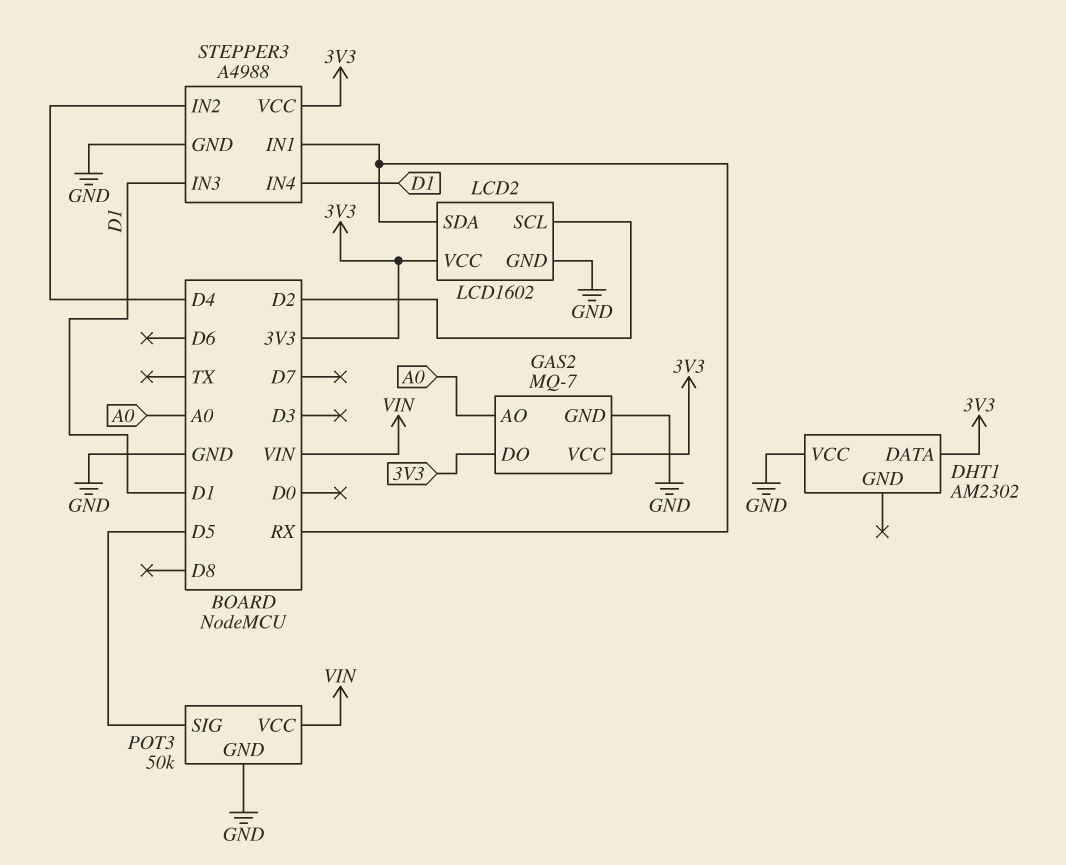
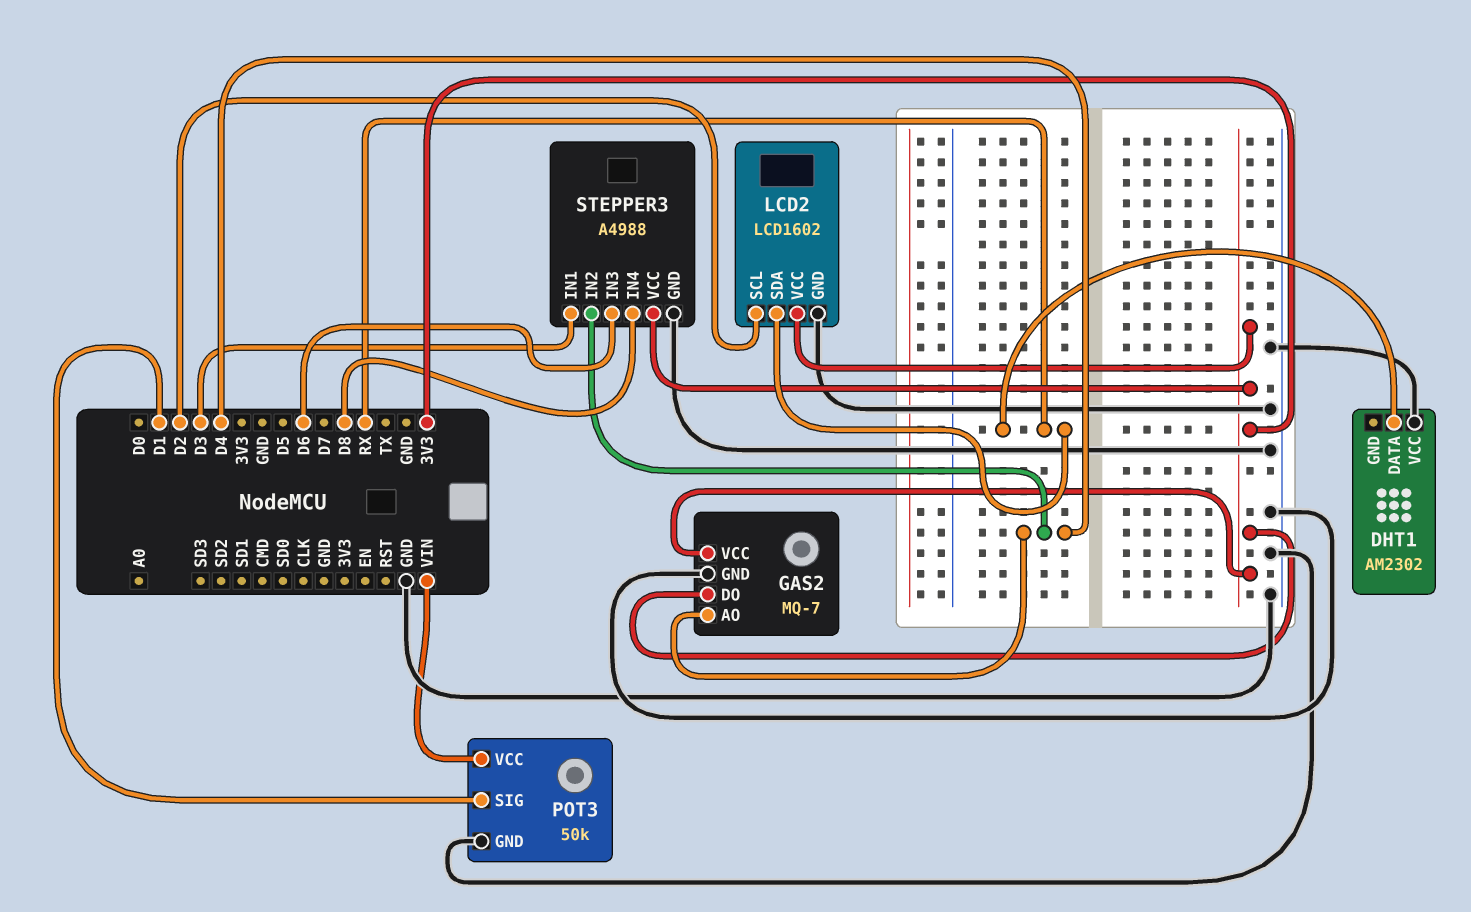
DHT1 pin DATA: 3V3 -> RX
GAS2 pin AO: A0 -> D4
POT3 pin SIG: D5 -> D1
STEPPER3 pin IN1: RX -> D3
STEPPER3 pin IN3: D1 -> D6
STEPPER3 pin IN4: D1 -> D8

